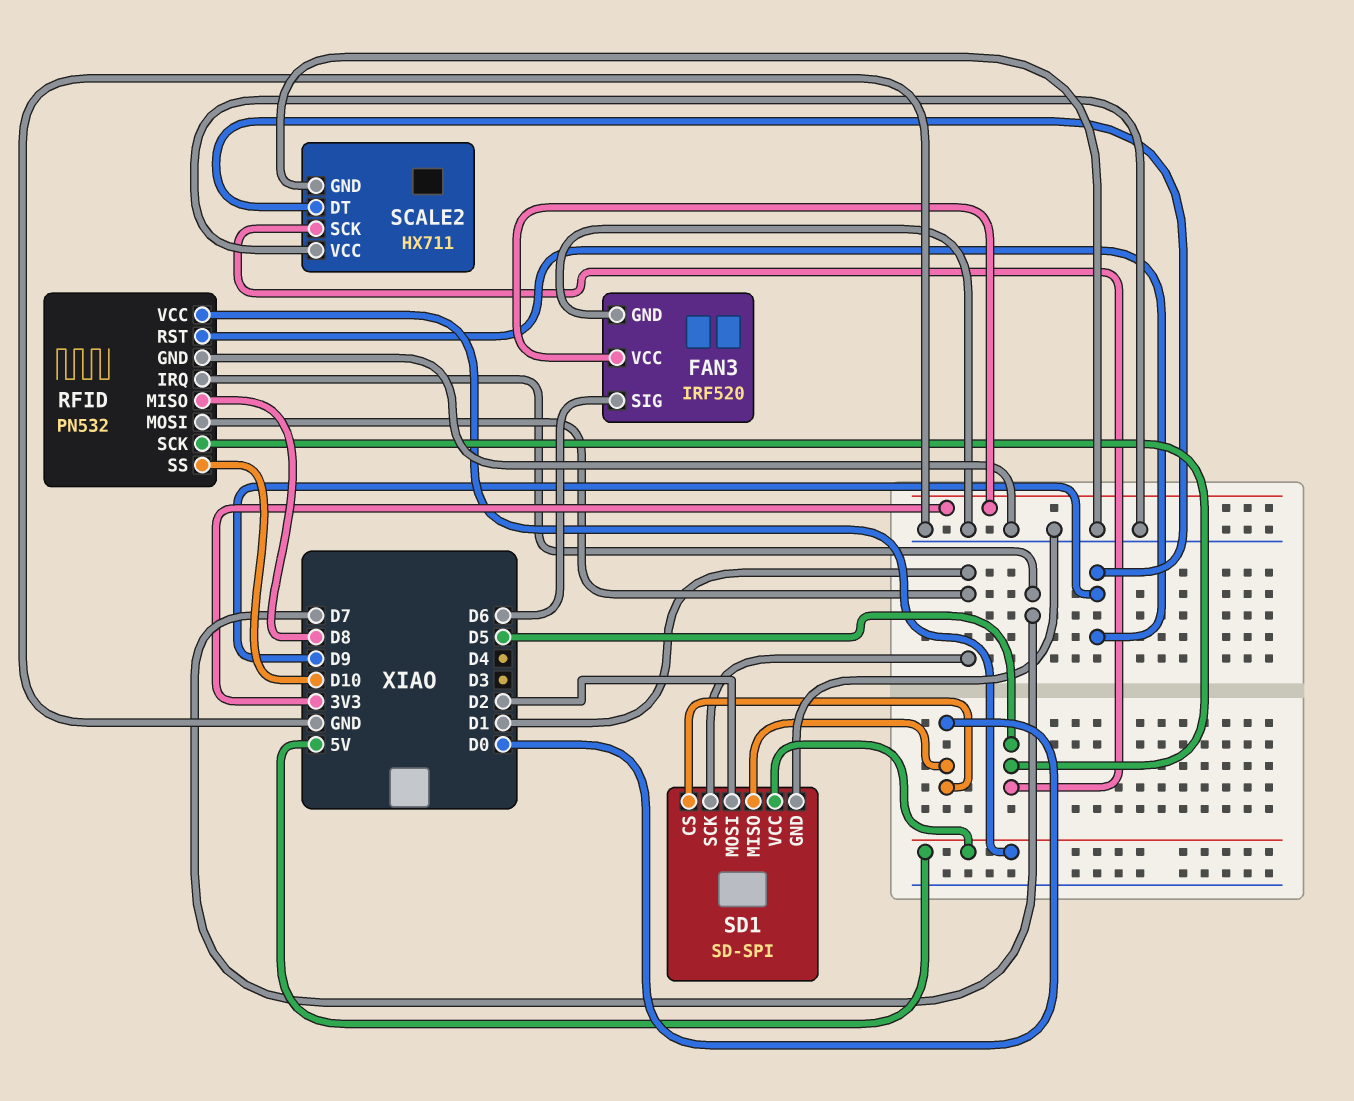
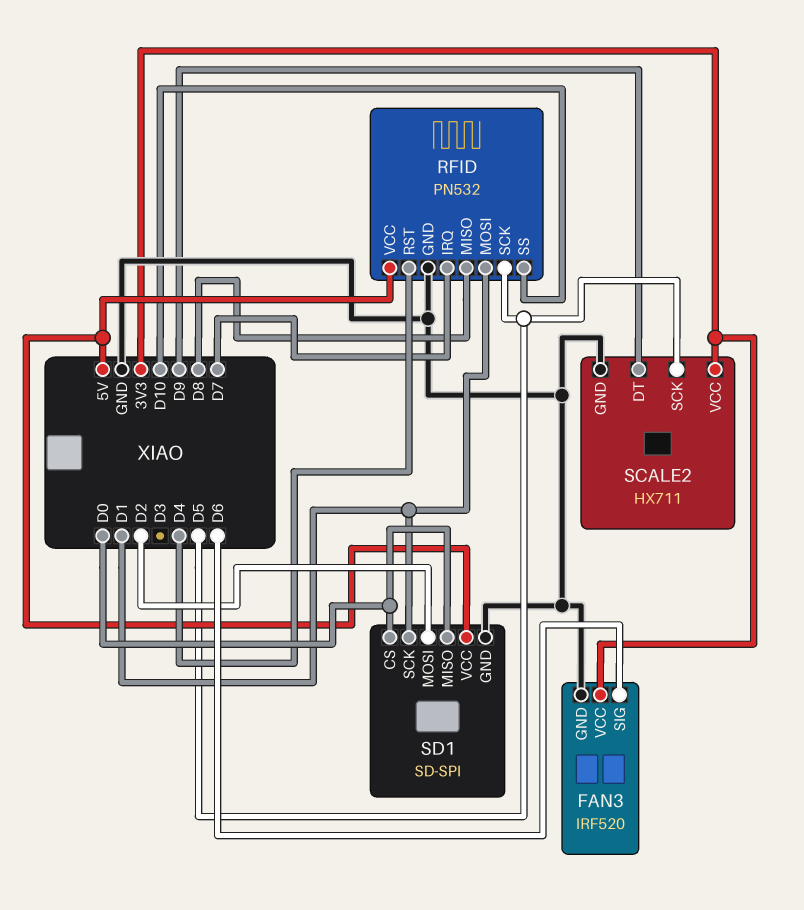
RFID pin RST: D9 -> D4
SCALE2 pin VCC: GND -> 3V3

